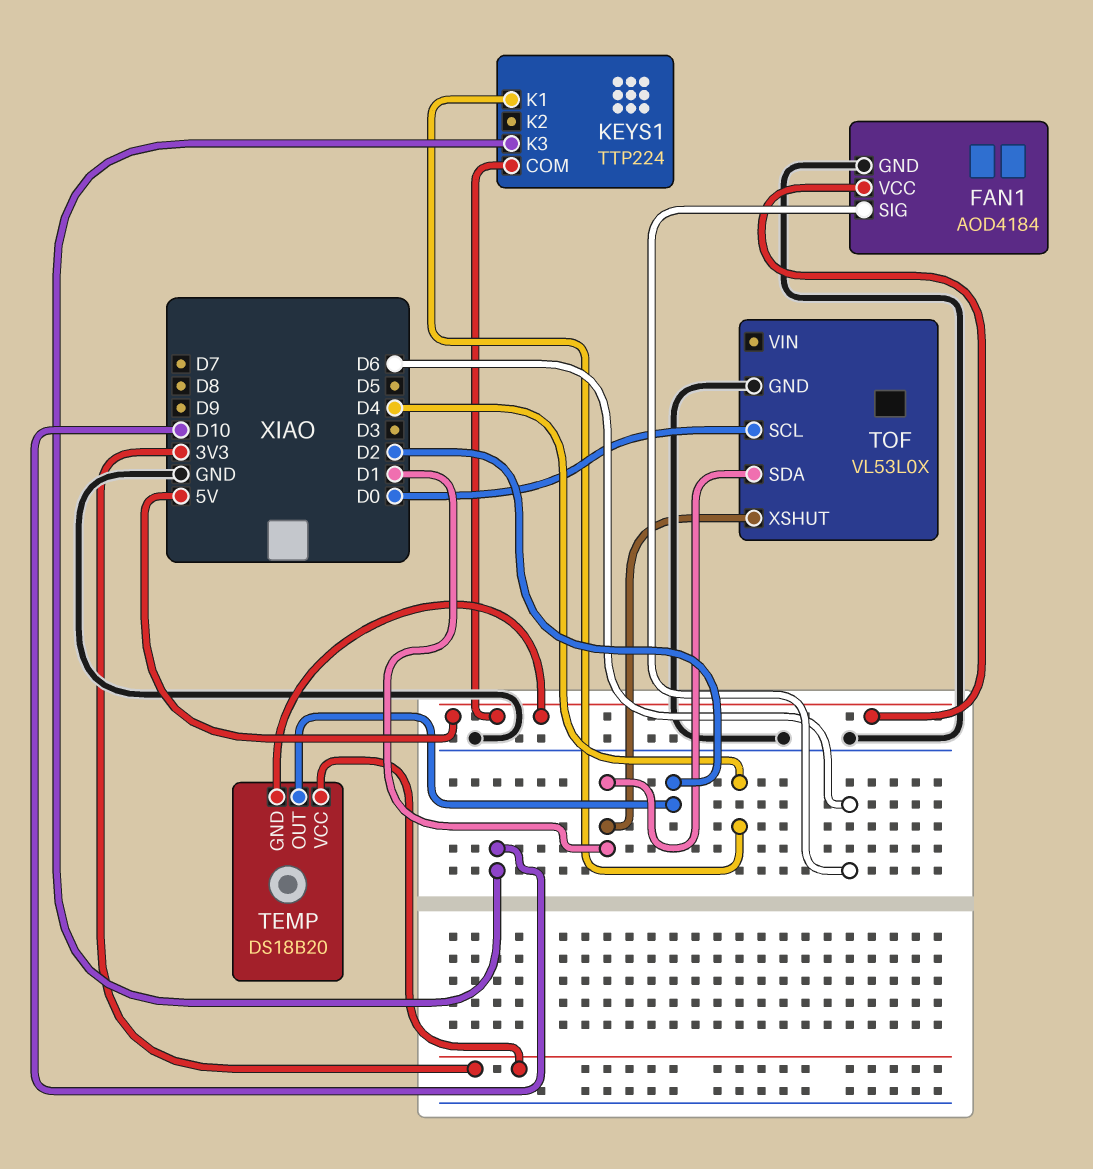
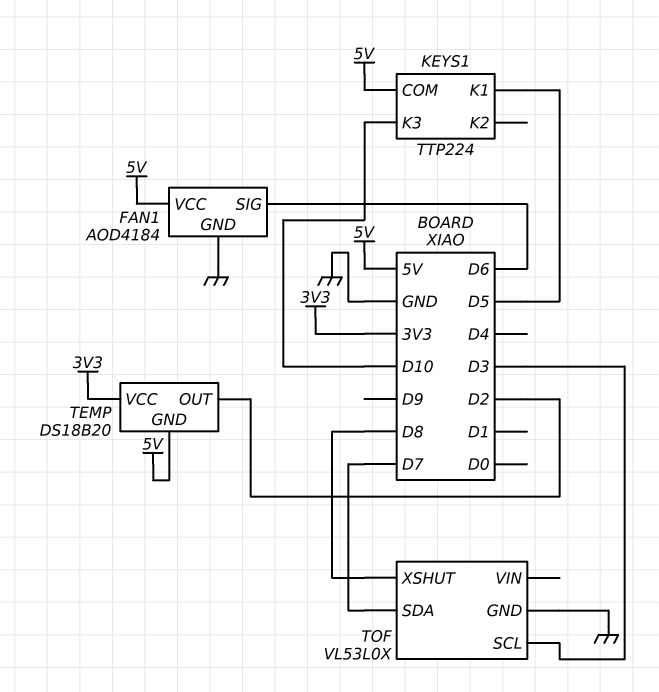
KEYS1 pin K1: D4 -> D5
TOF pin SCL: D0 -> D3
TOF pin SDA: D1 -> D7
TOF pin XSHUT: D1 -> D8

